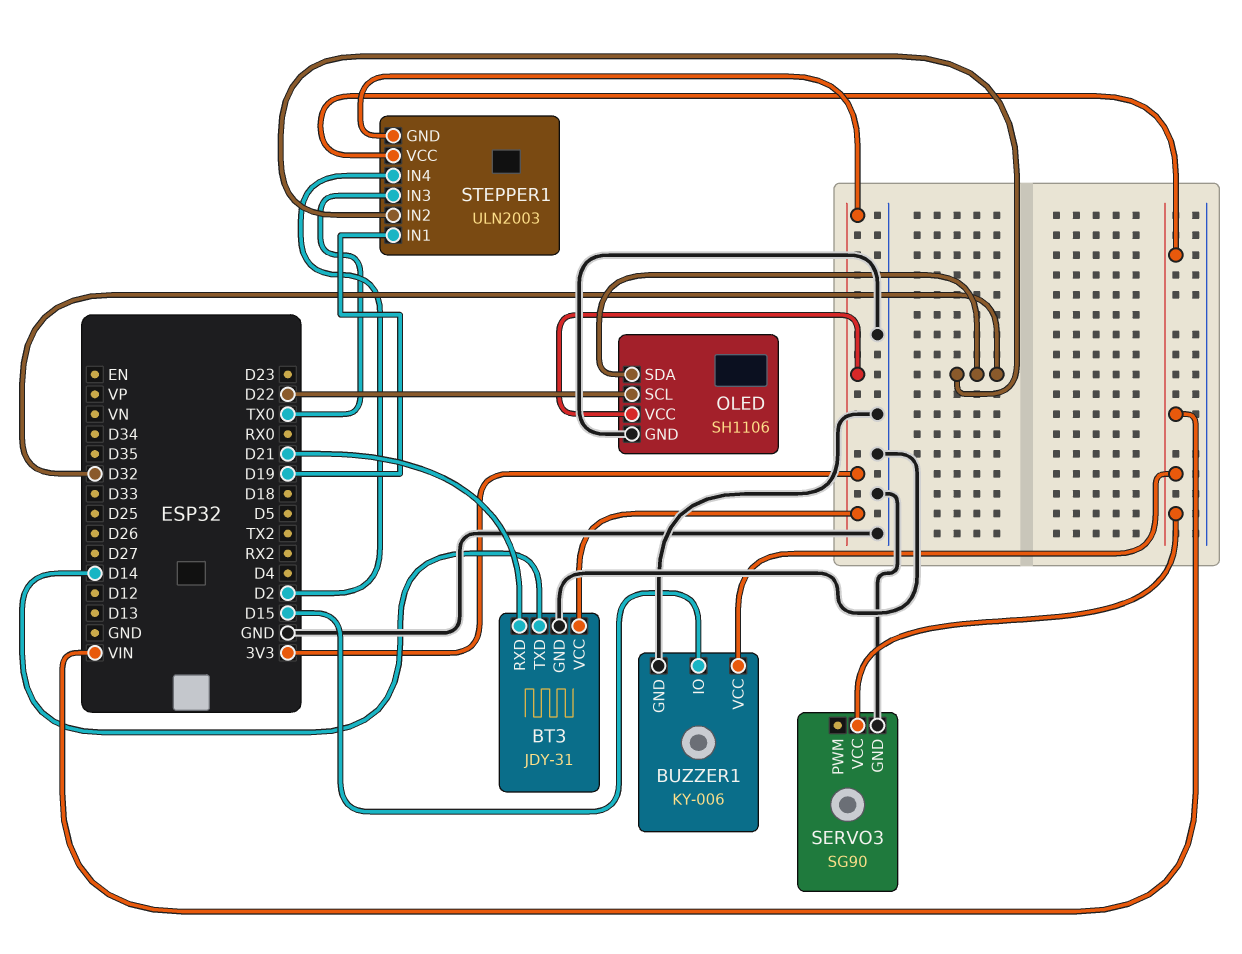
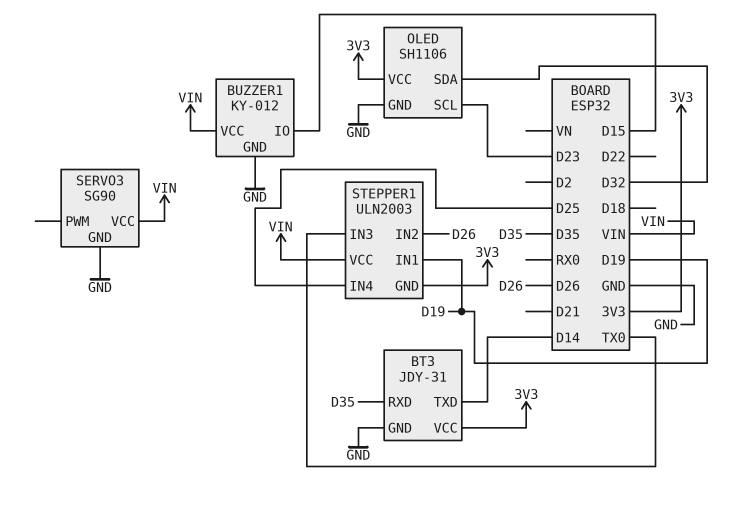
BT3 pin RXD: D21 -> D35
BUZZER1: KY-006 -> KY-012
OLED pin SCL: D22 -> D23
STEPPER1 pin IN2: D32 -> D26
STEPPER1 pin IN4: D2 -> D25

